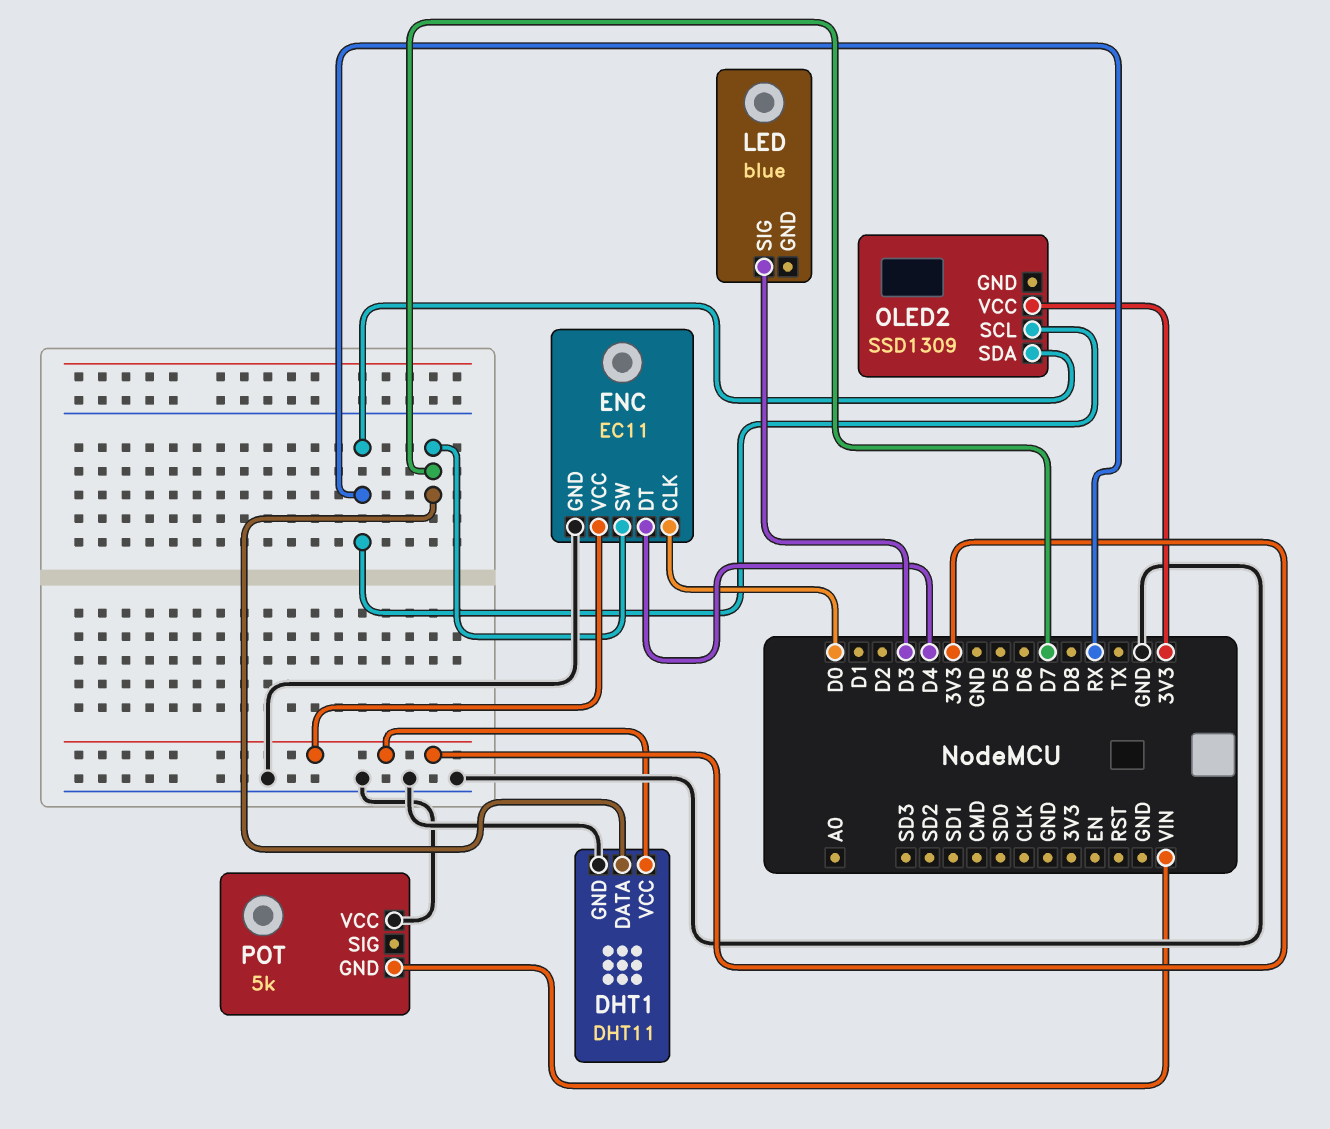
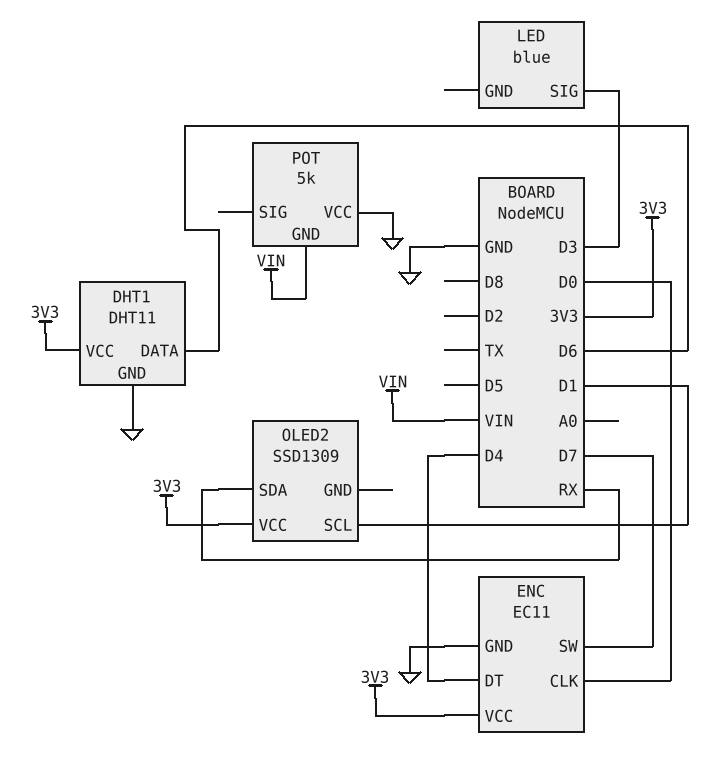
DHT1 pin DATA: D7 -> D6
OLED2 pin SCL: RX -> D1

